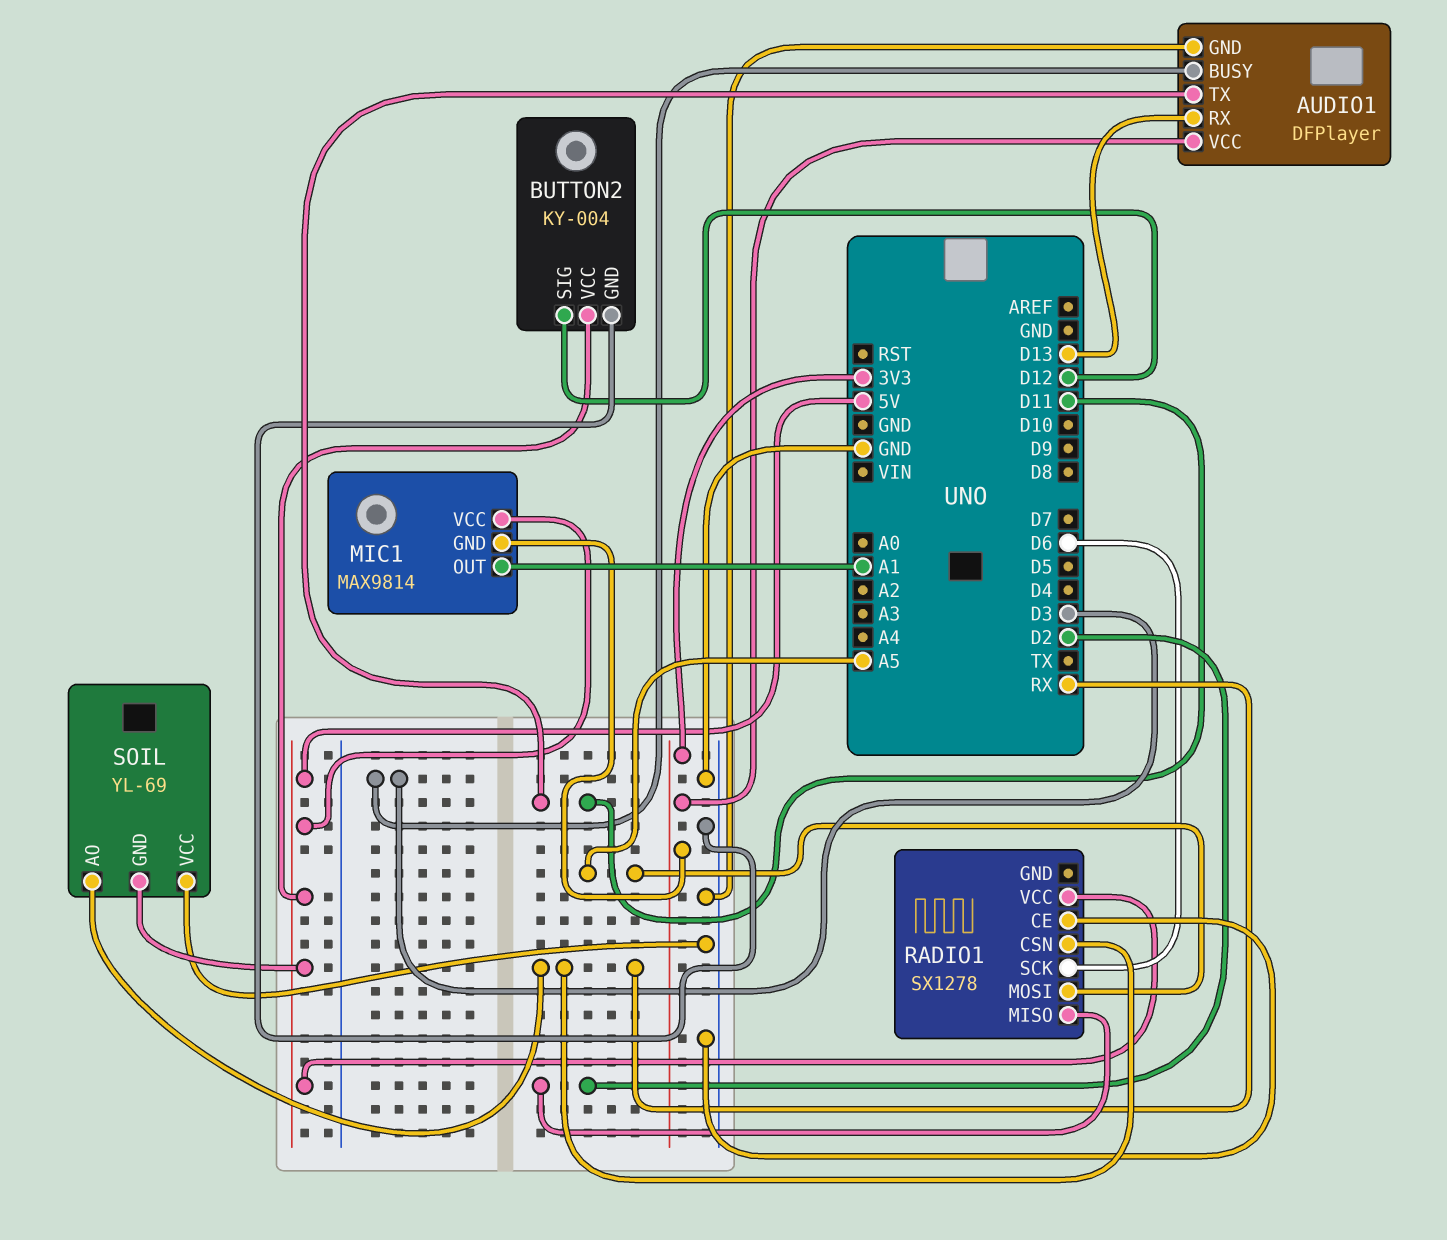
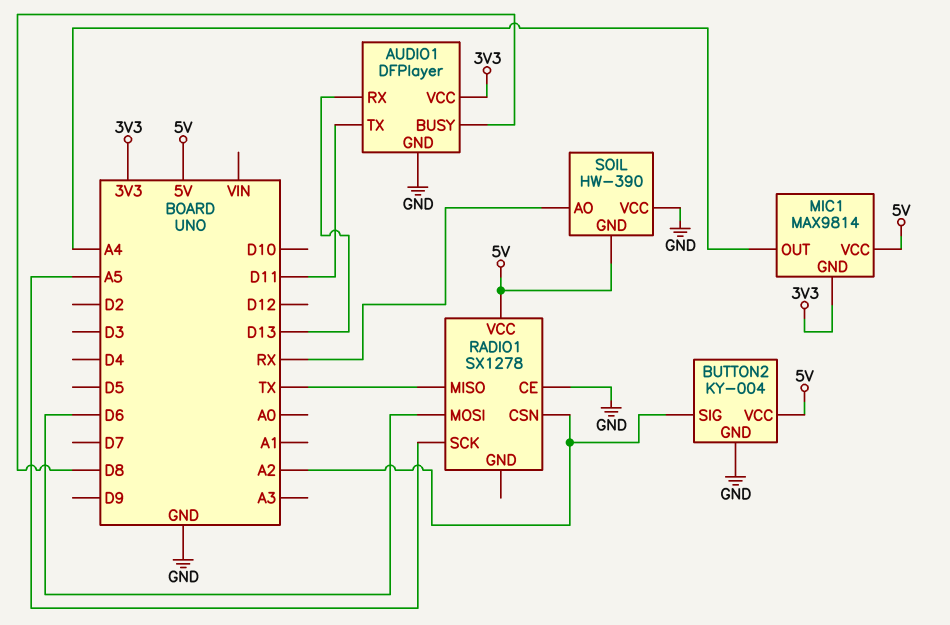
AUDIO1 pin BUSY: D3 -> D8
BUTTON2 pin SIG: D12 -> A2
MIC1 pin OUT: A1 -> A4
RADIO1 pin CSN: RX -> A2
RADIO1 pin MISO: D2 -> TX
RADIO1 pin MOSI: A5 -> D6
RADIO1 pin SCK: D6 -> A5
SOIL: YL-69 -> HW-390

